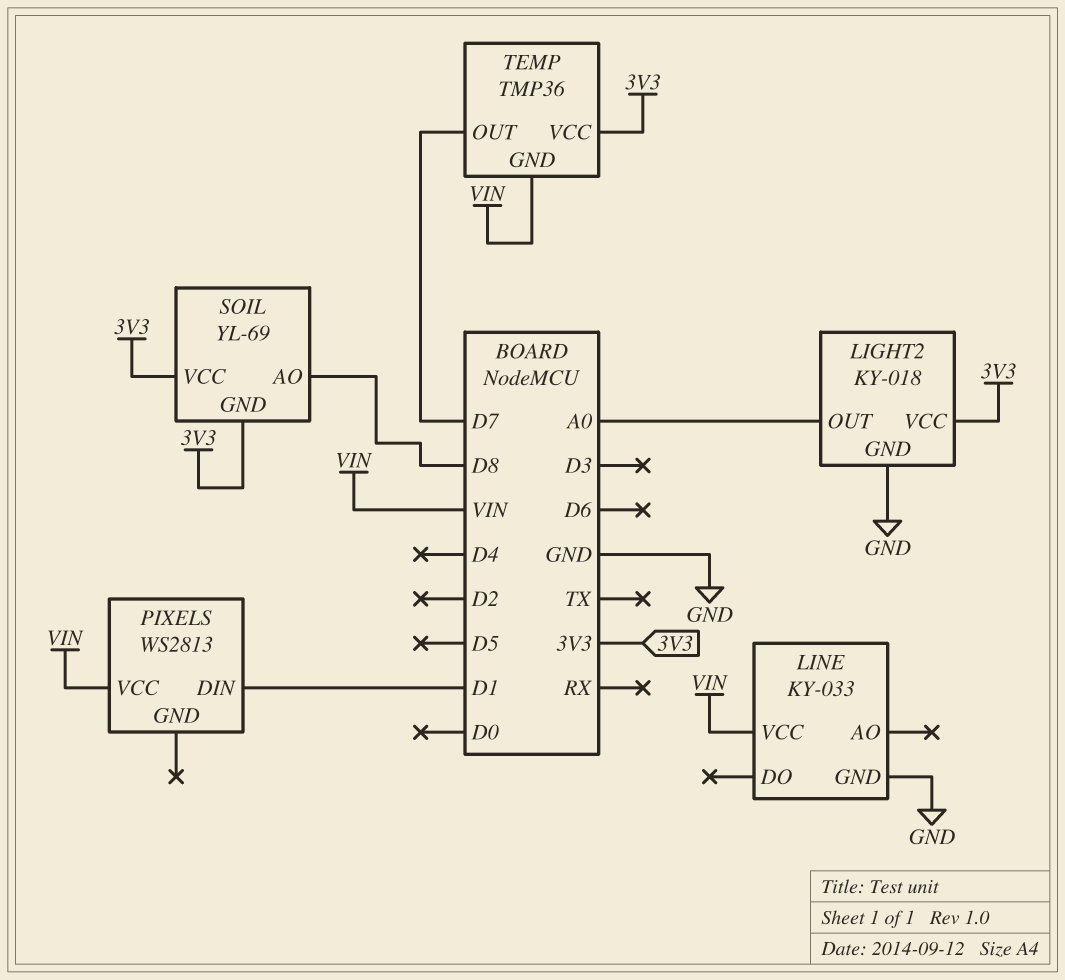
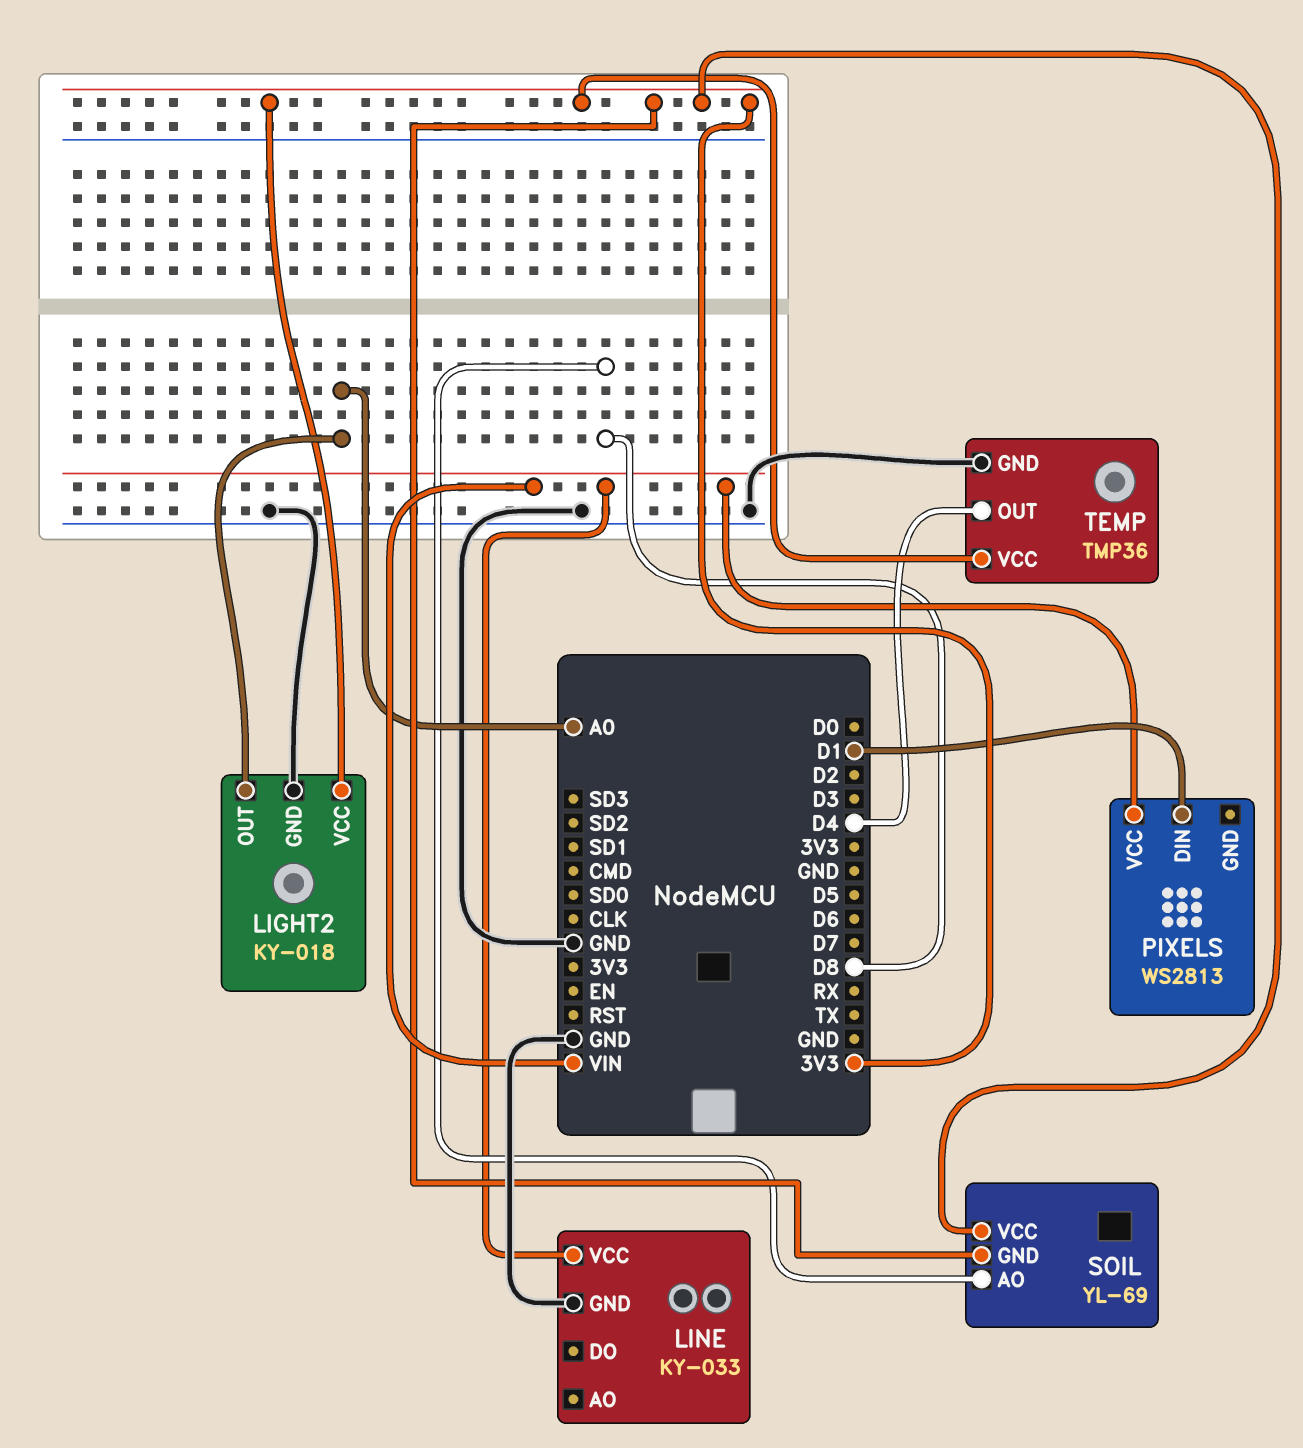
TEMP pin GND: VIN -> GND
TEMP pin OUT: D7 -> D4

